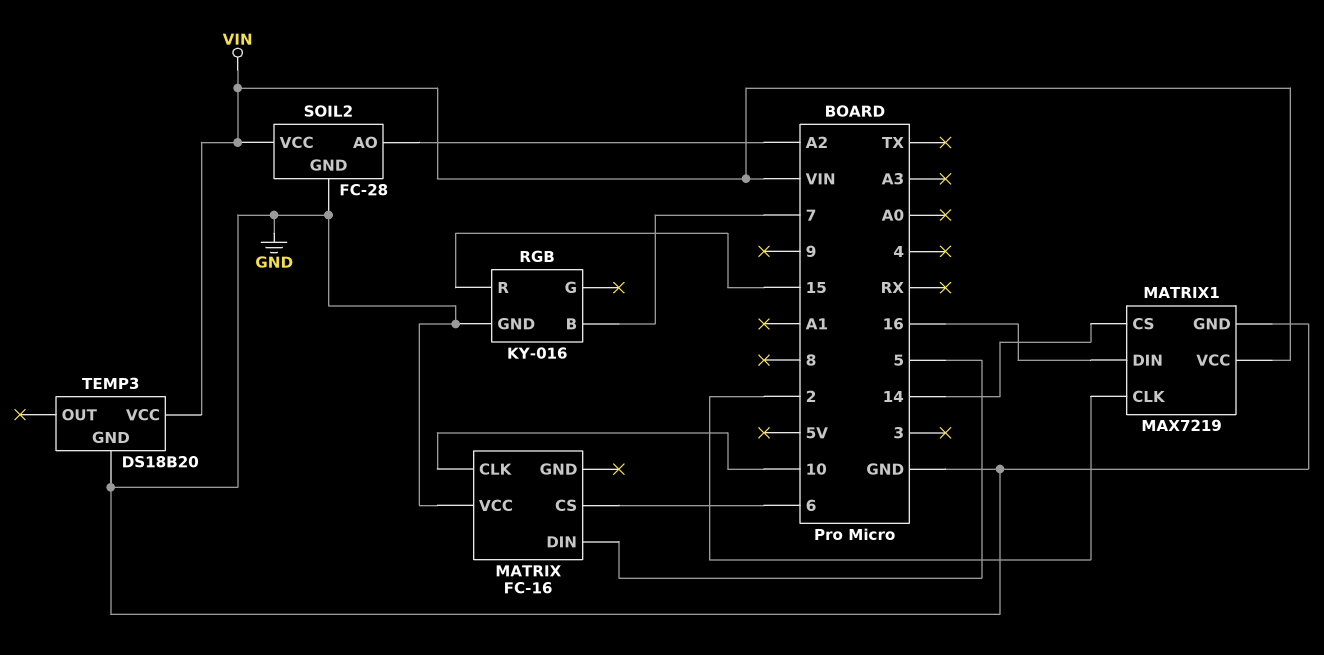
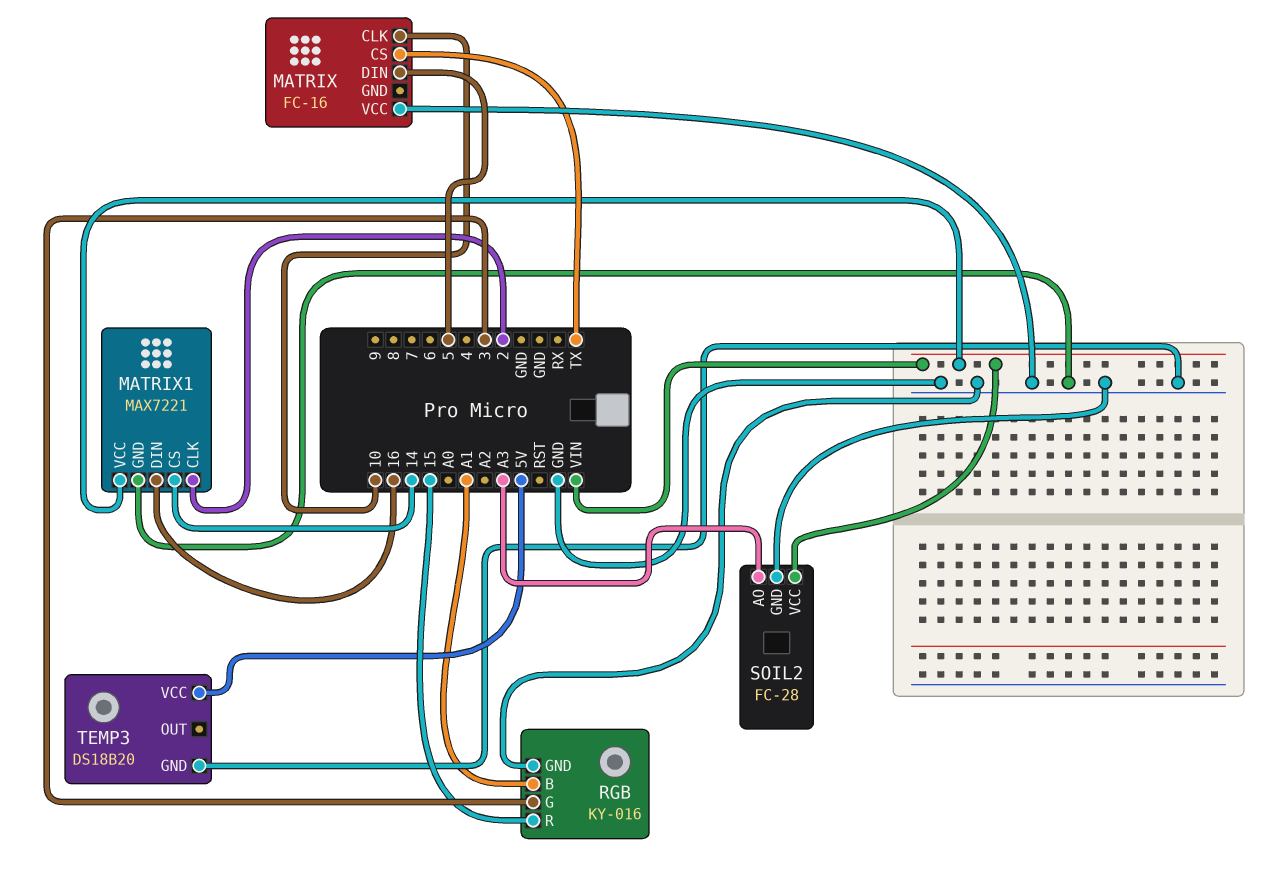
MATRIX pin CS: 6 -> TX
MATRIX1: MAX7219 -> MAX7221
RGB pin B: 7 -> A1
RGB pin G: none -> 3
SOIL2 pin AO: A2 -> A3
TEMP3 pin VCC: VIN -> 5V

